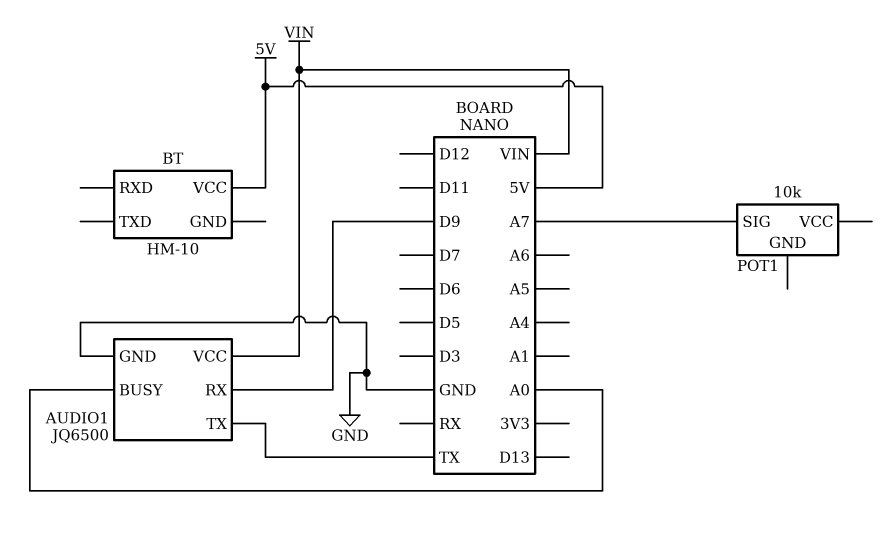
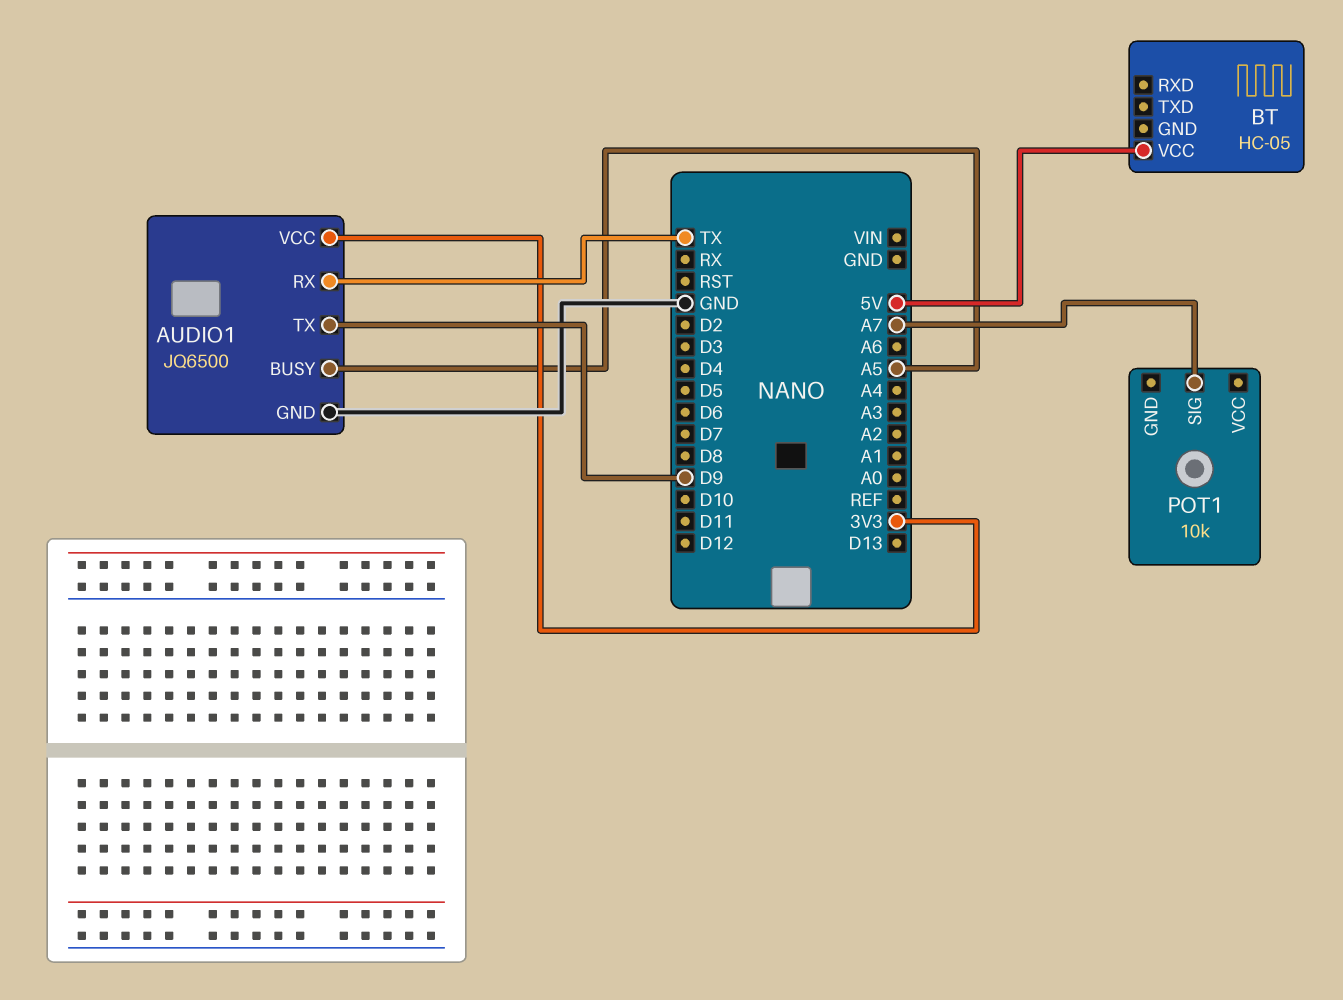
AUDIO1 pin BUSY: A0 -> A5
AUDIO1 pin RX: D9 -> TX
AUDIO1 pin TX: TX -> D9
AUDIO1 pin VCC: VIN -> 3V3
BT: HM-10 -> HC-05

